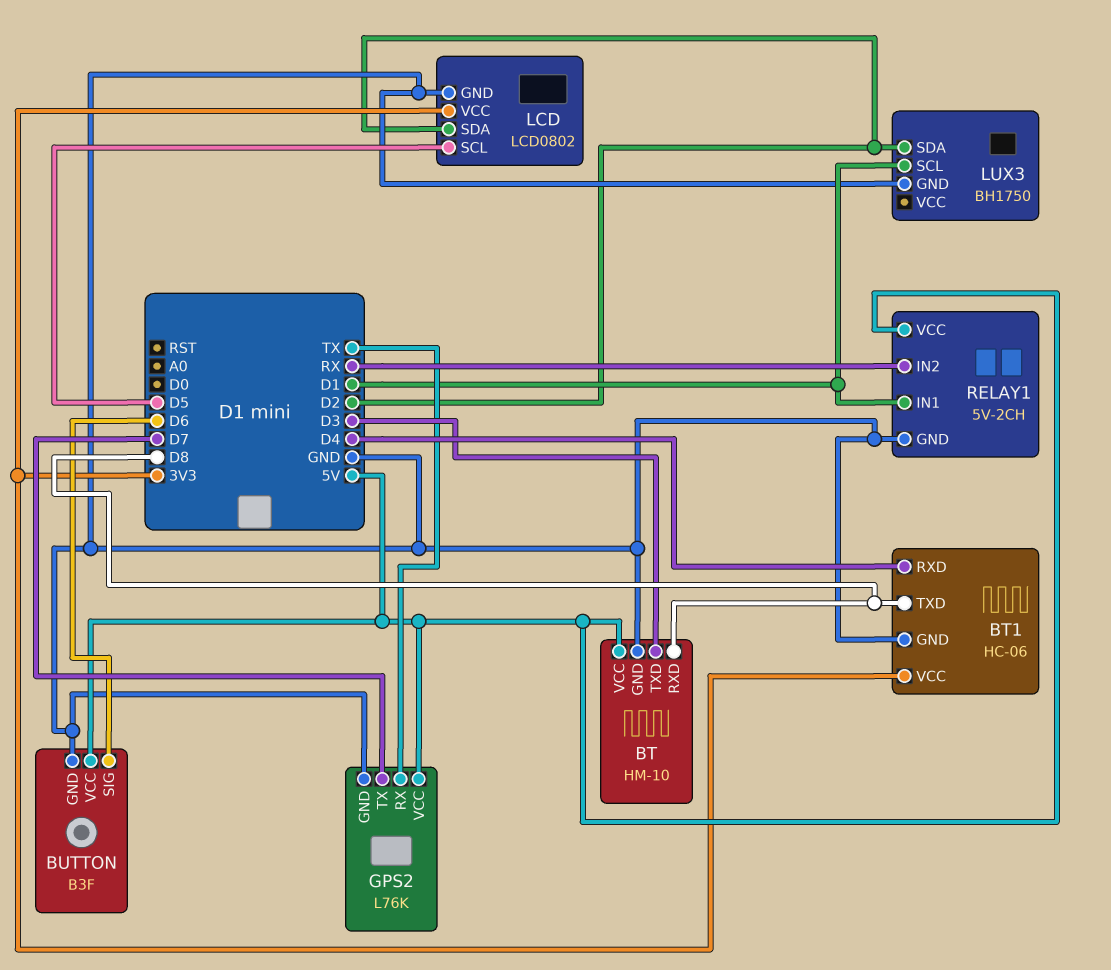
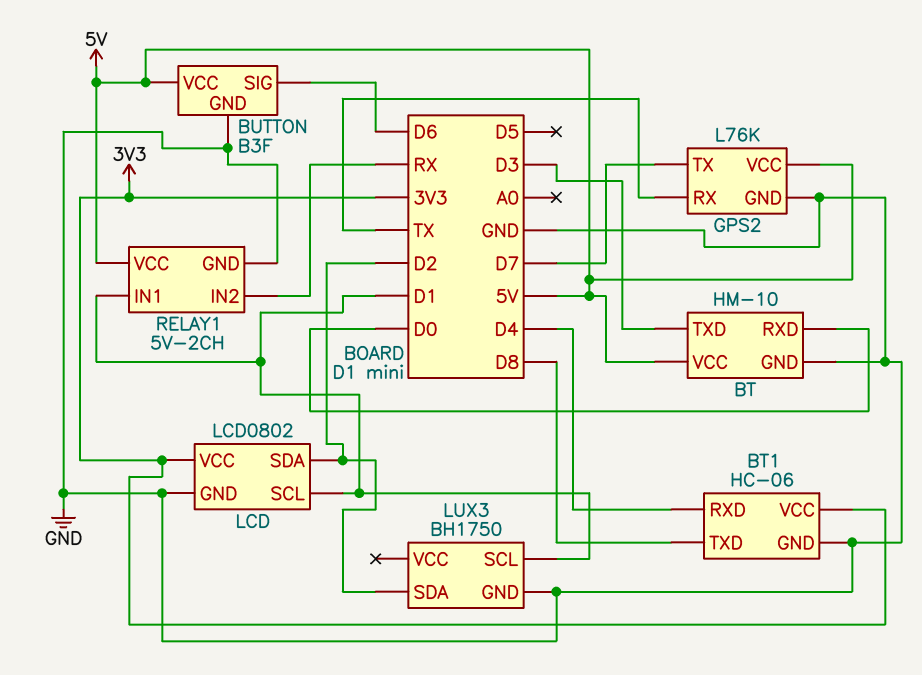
BT pin RXD: D8 -> D0
LCD pin SCL: D5 -> D1

